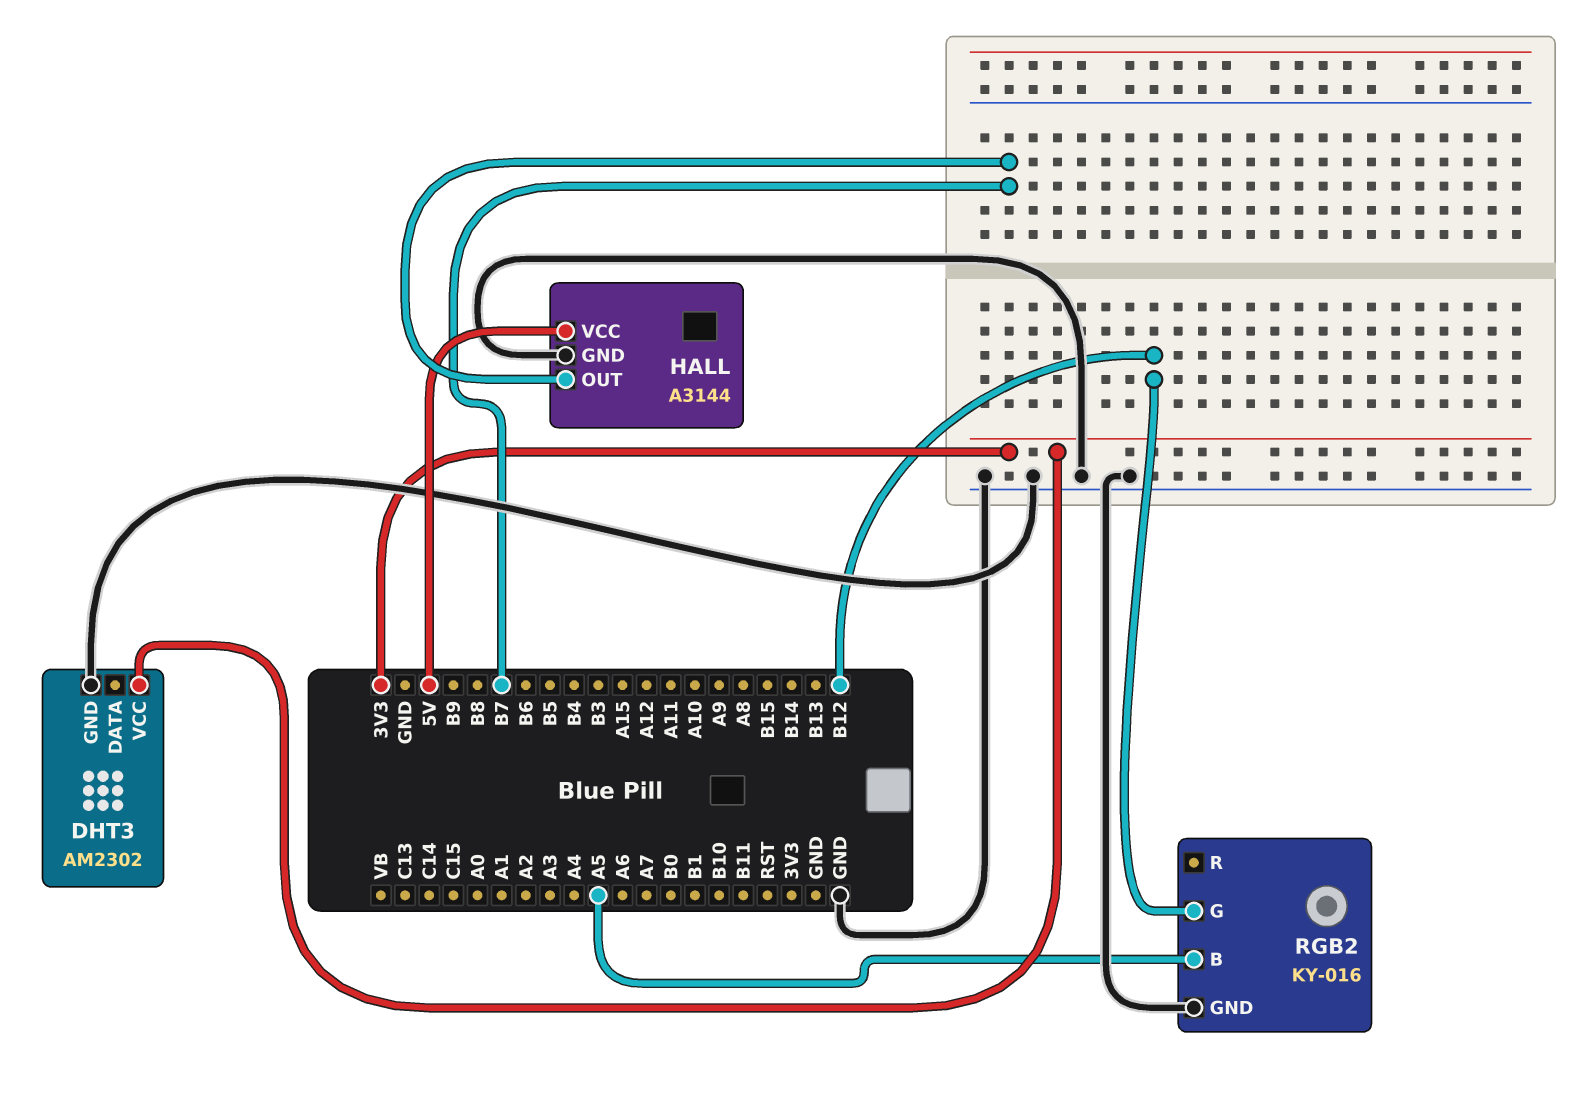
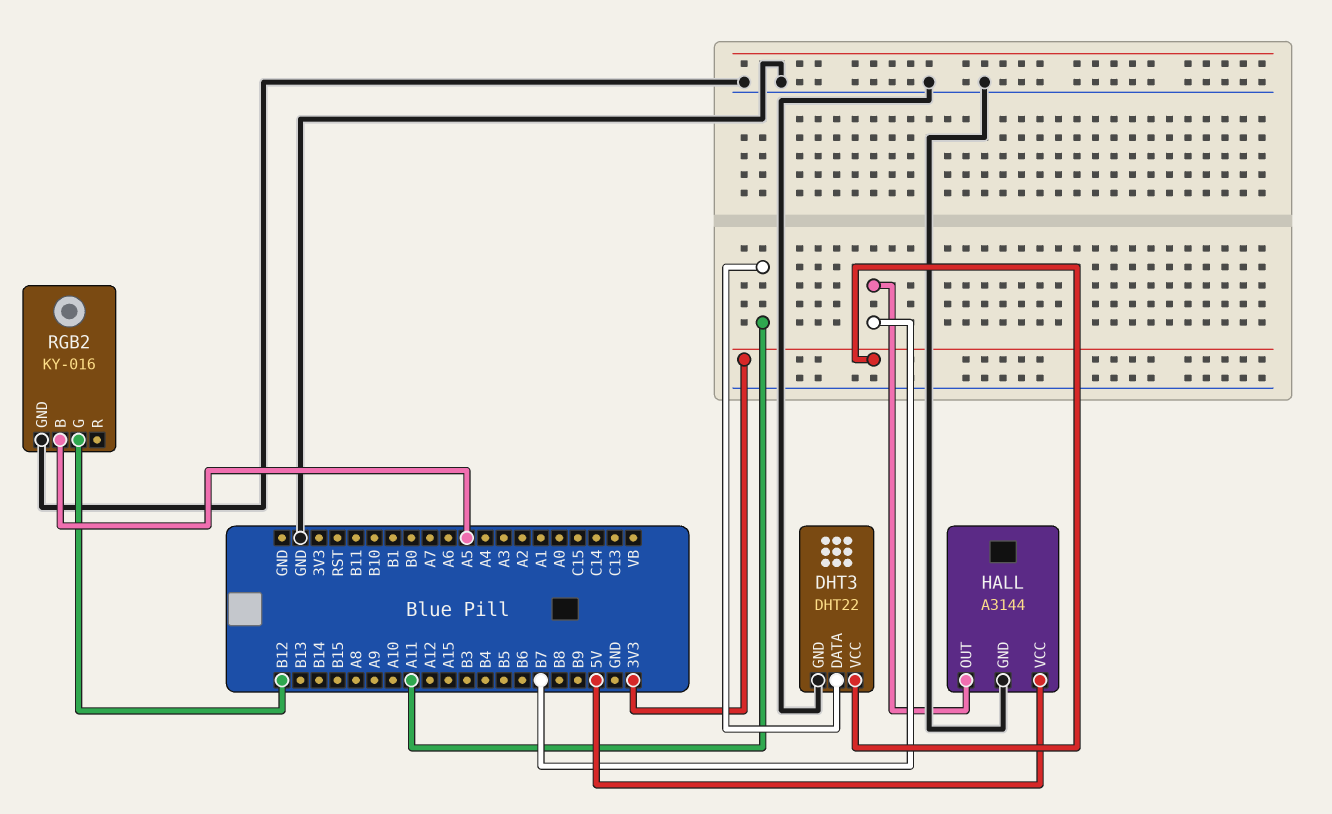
DHT3: AM2302 -> DHT22
DHT3 pin DATA: none -> A11

